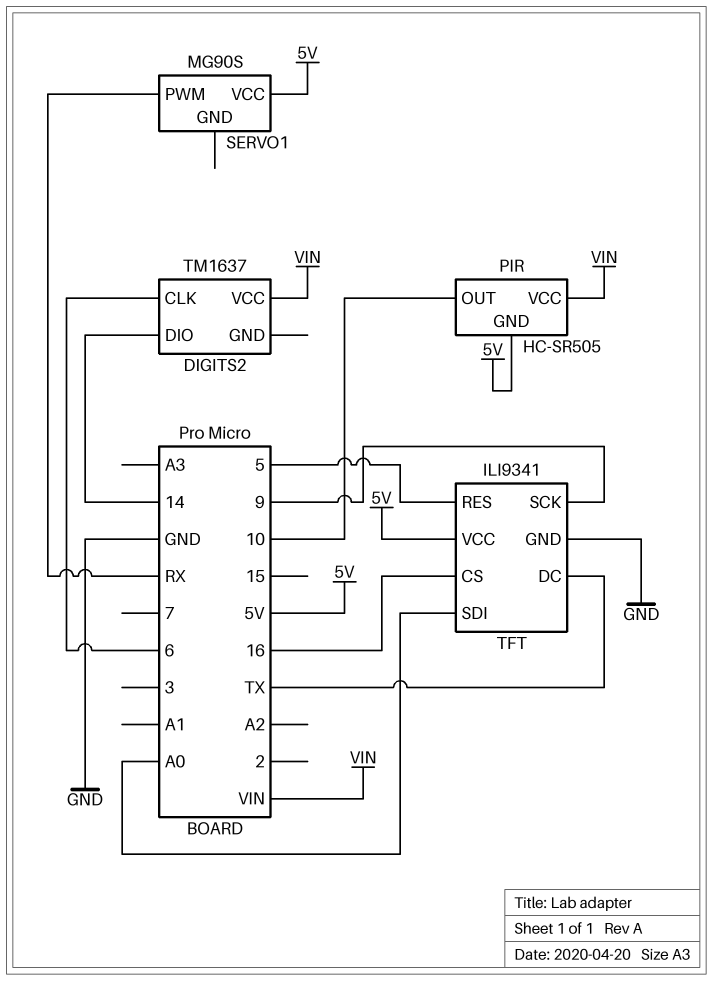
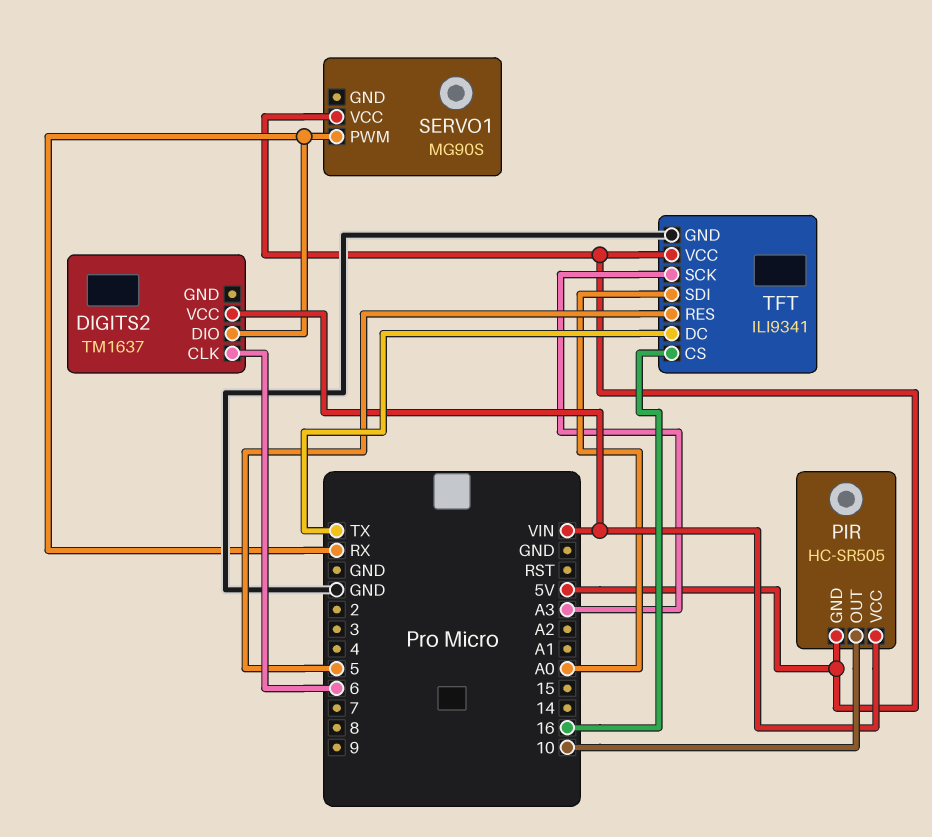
DIGITS2 pin DIO: 14 -> RX
TFT pin SCK: 9 -> A3

